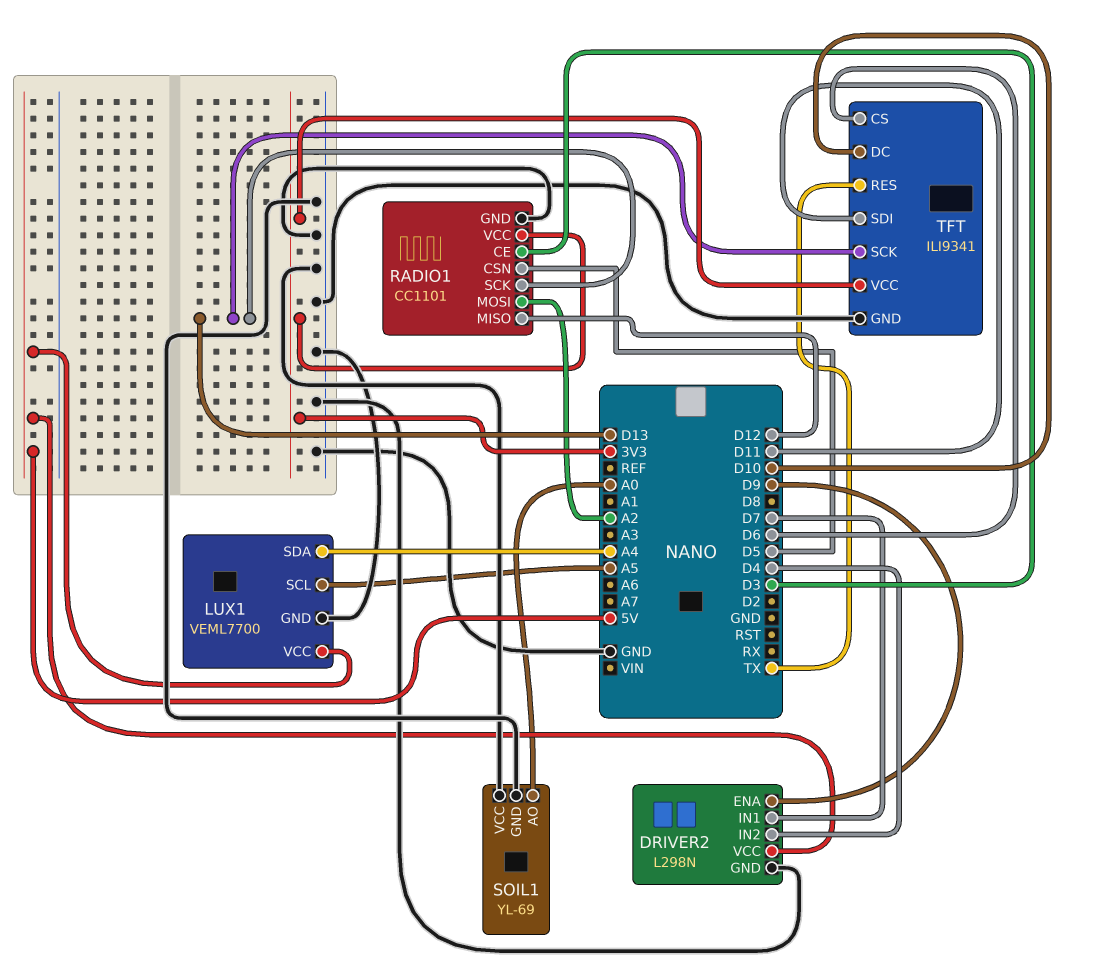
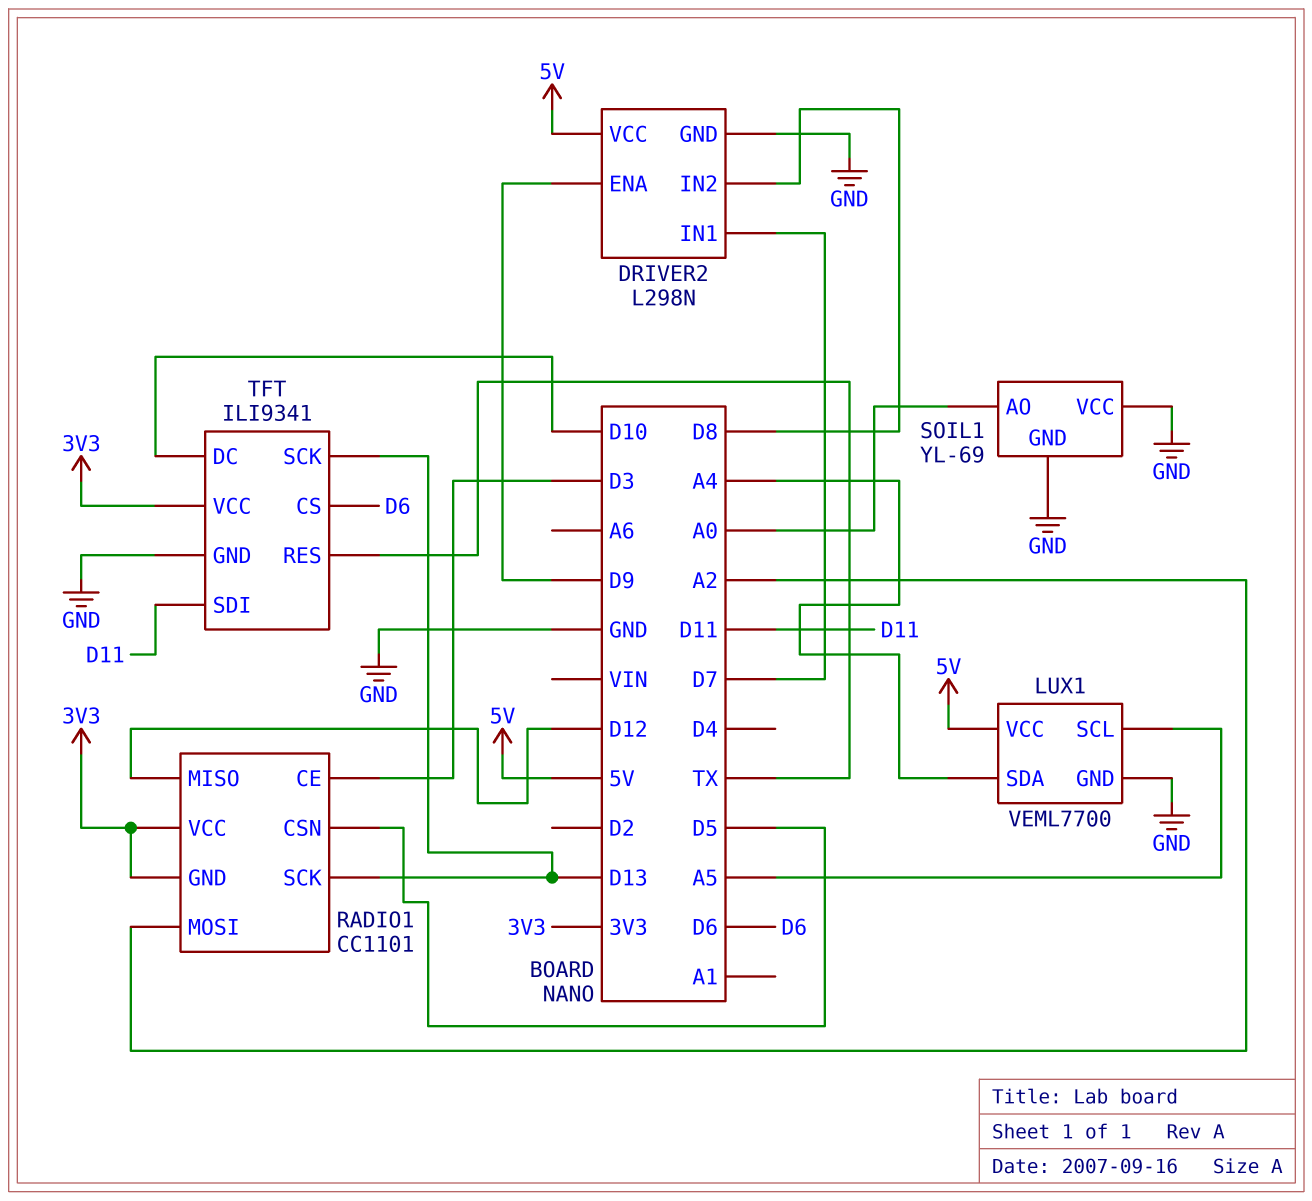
DRIVER2 pin IN2: D4 -> D8
RADIO1 pin GND: GND -> 3V3

